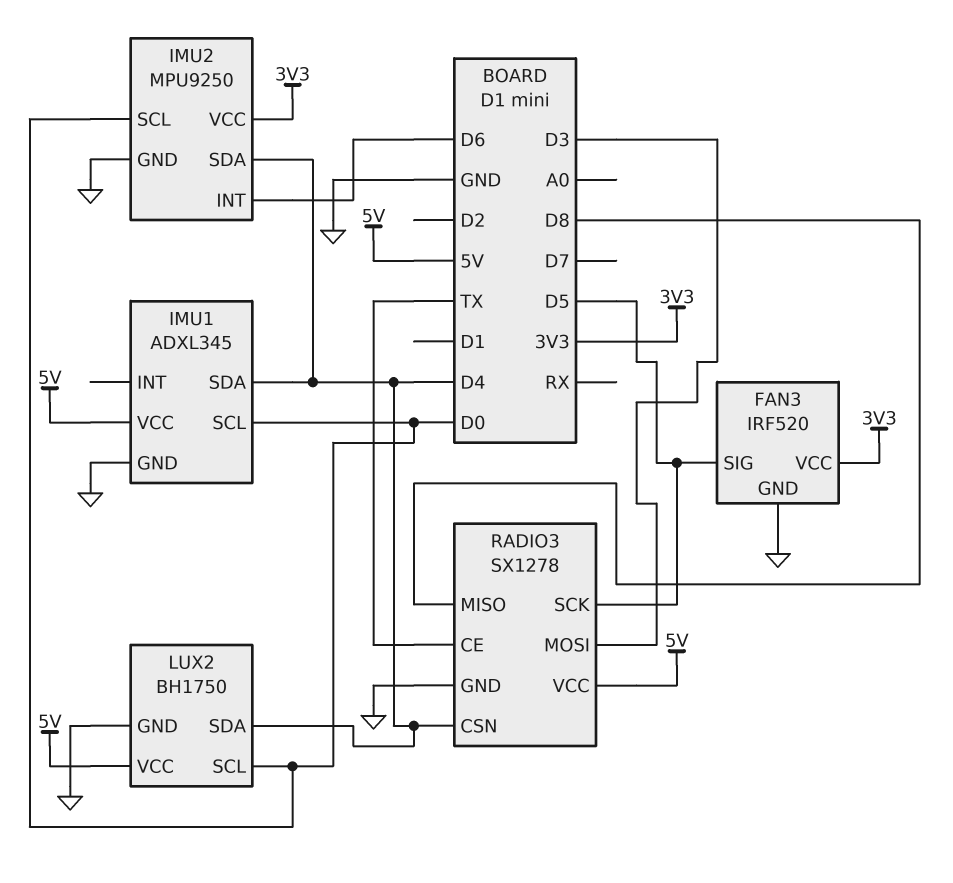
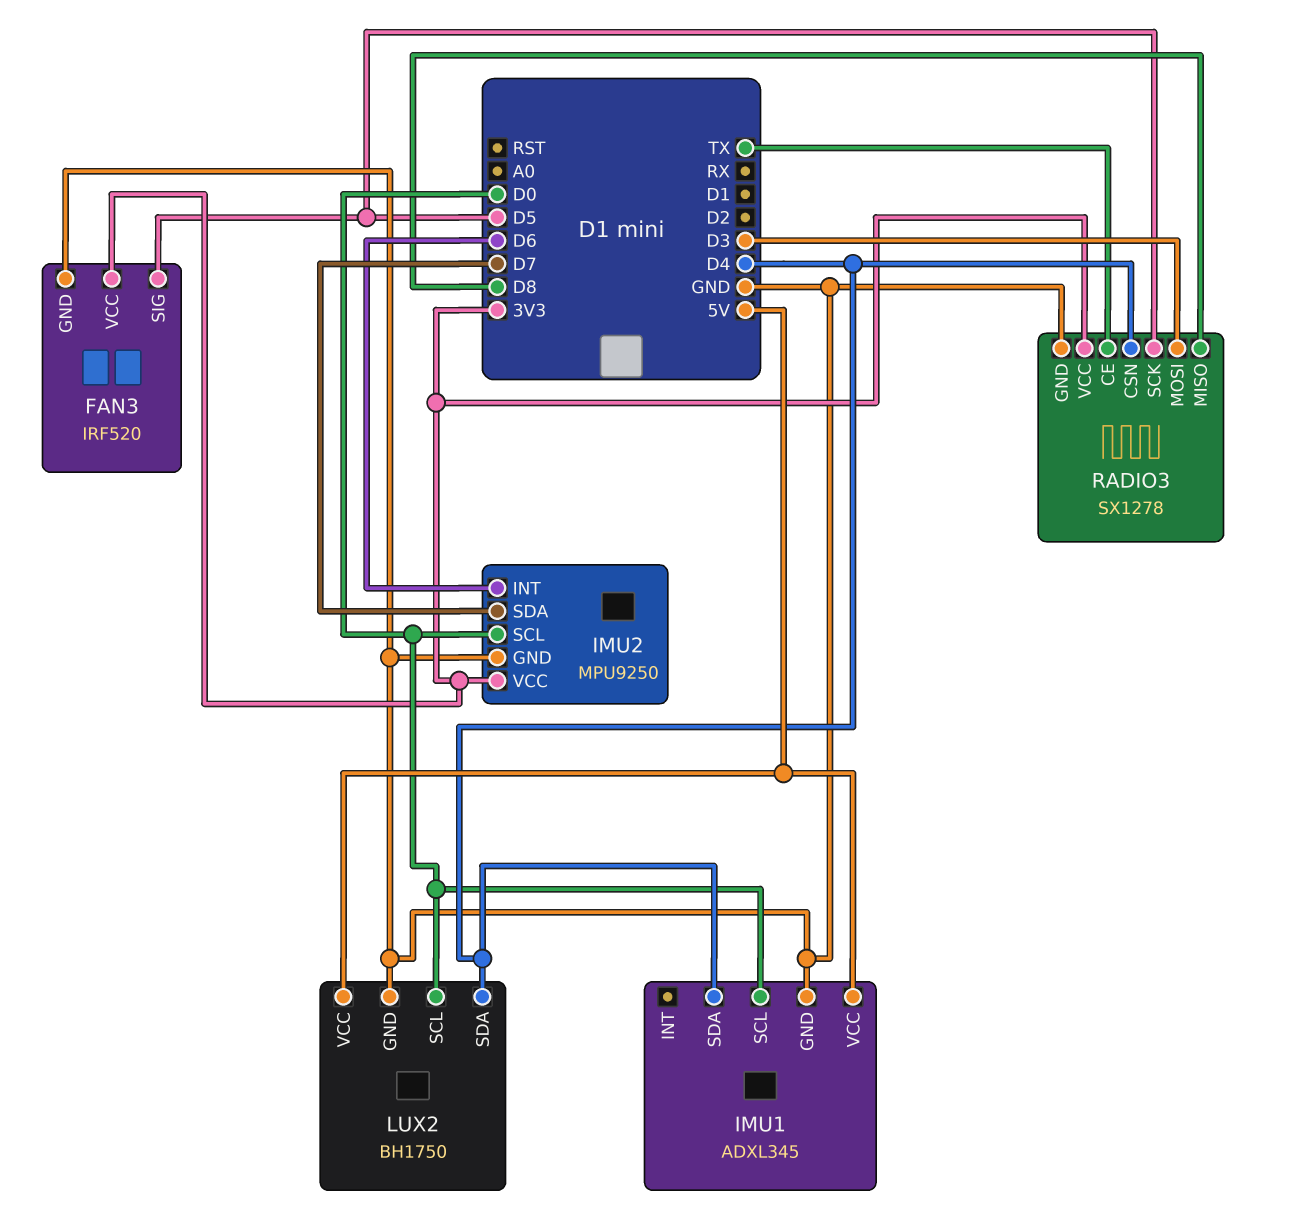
IMU2 pin SDA: D4 -> D7
RADIO3 pin VCC: 5V -> 3V3

